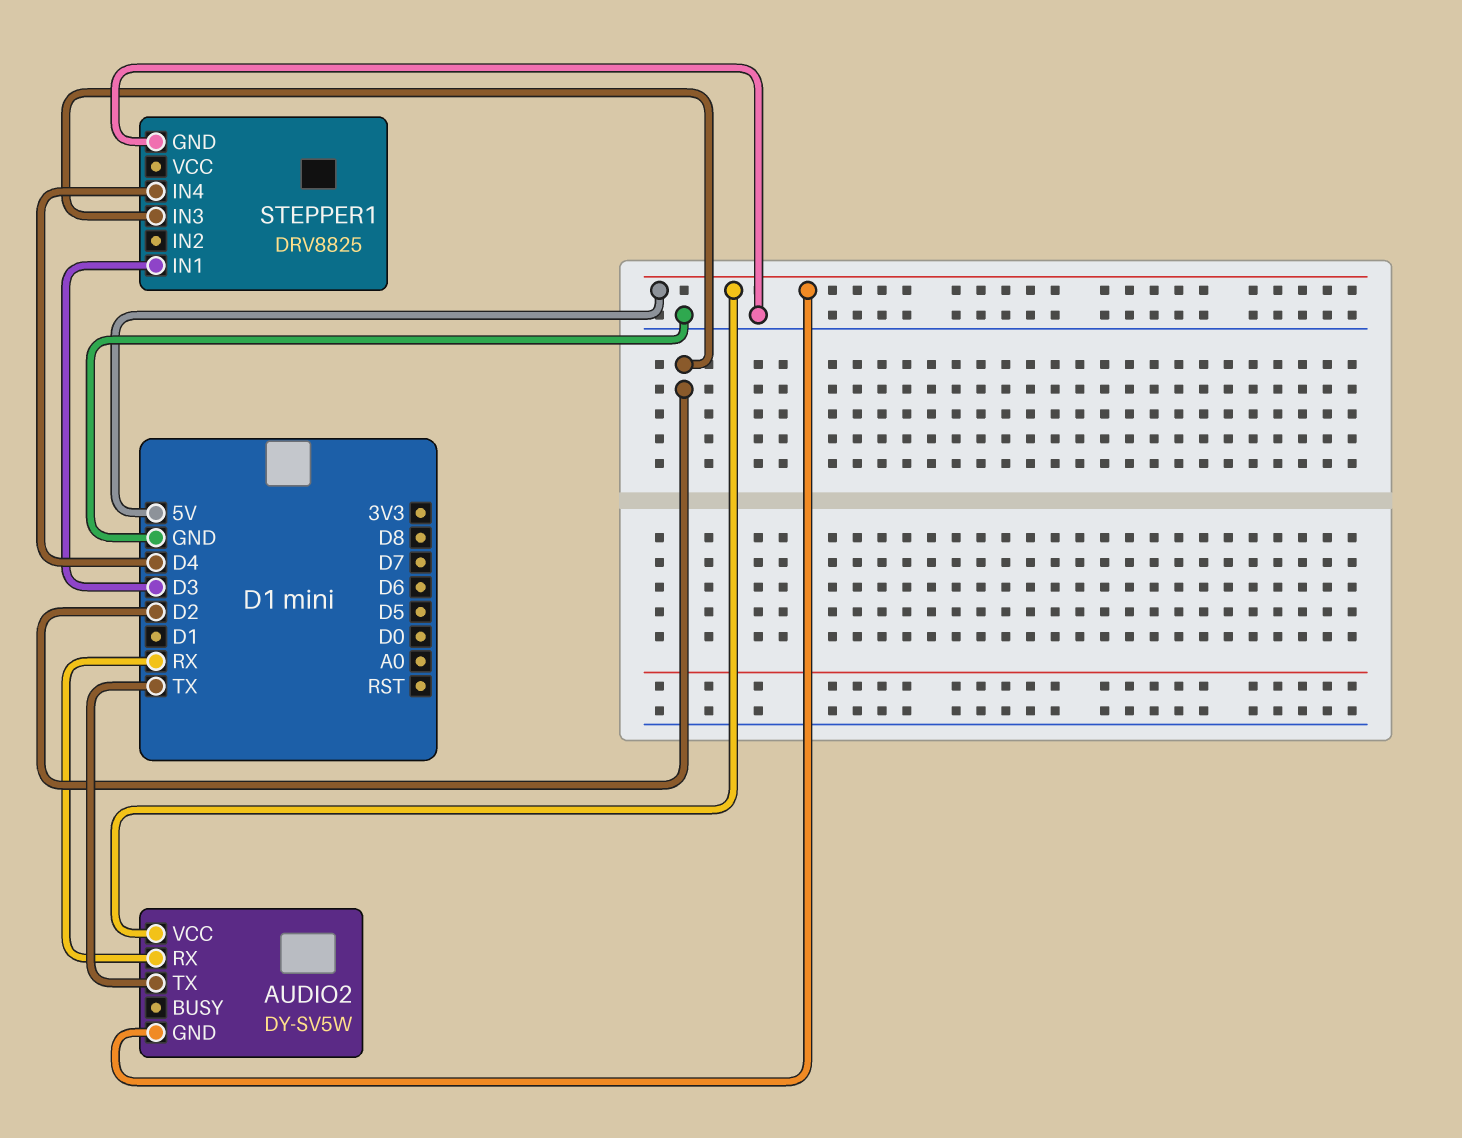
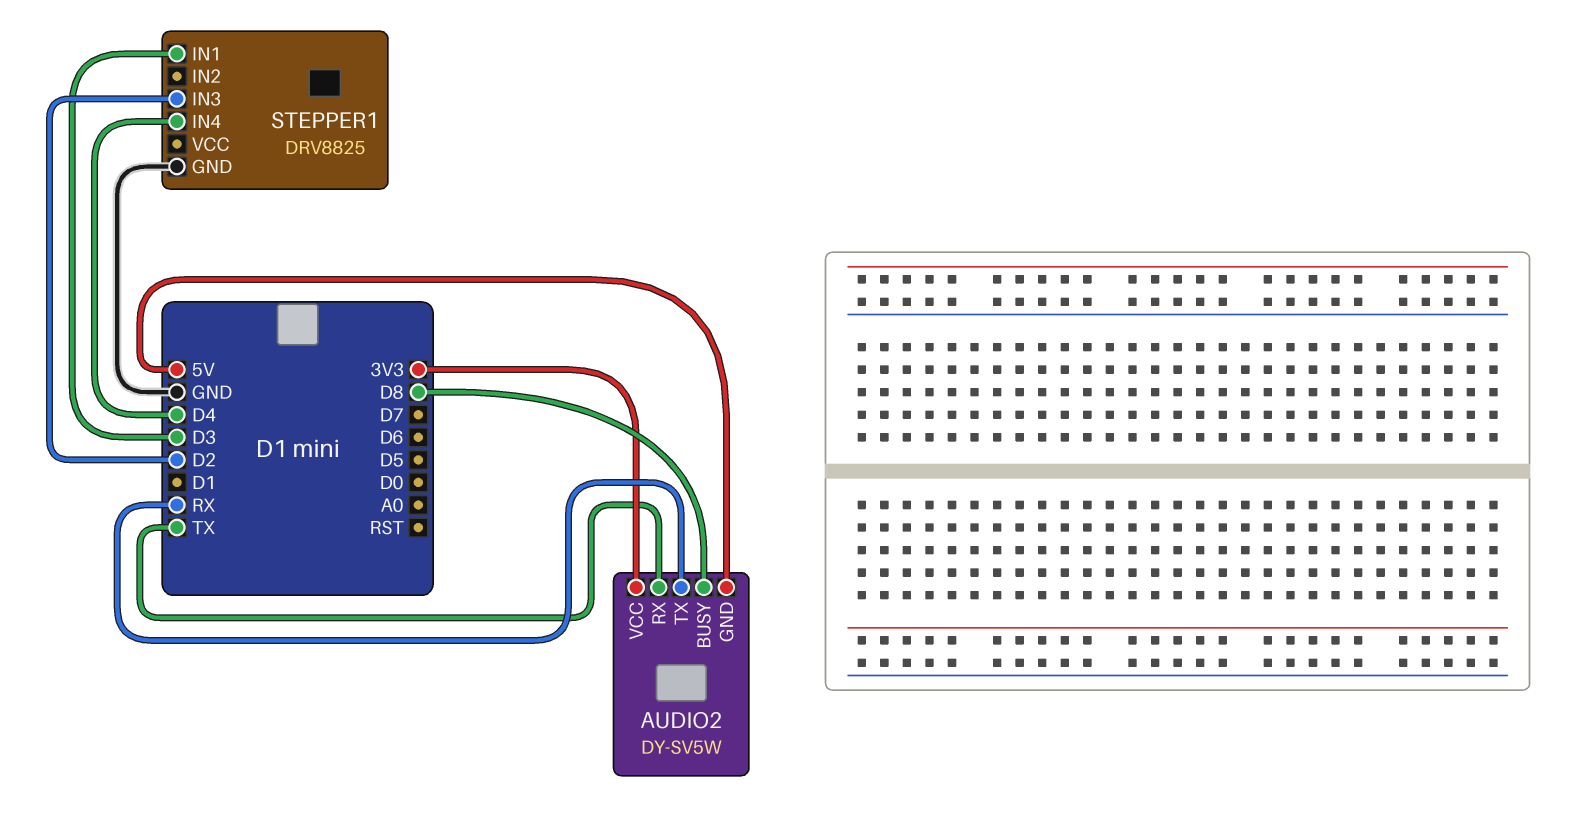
AUDIO2 pin BUSY: none -> D8
AUDIO2 pin RX: RX -> TX
AUDIO2 pin TX: TX -> RX
AUDIO2 pin VCC: 5V -> 3V3

